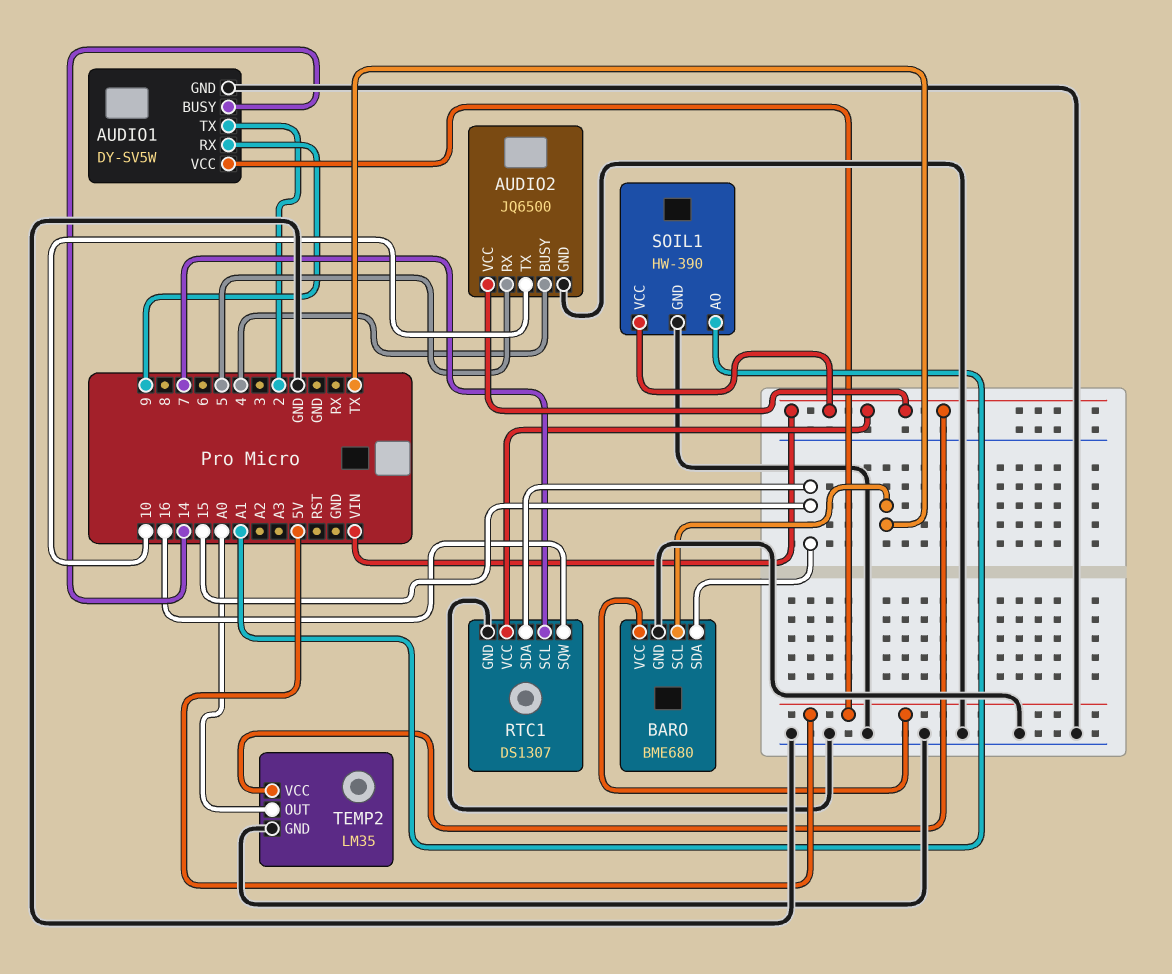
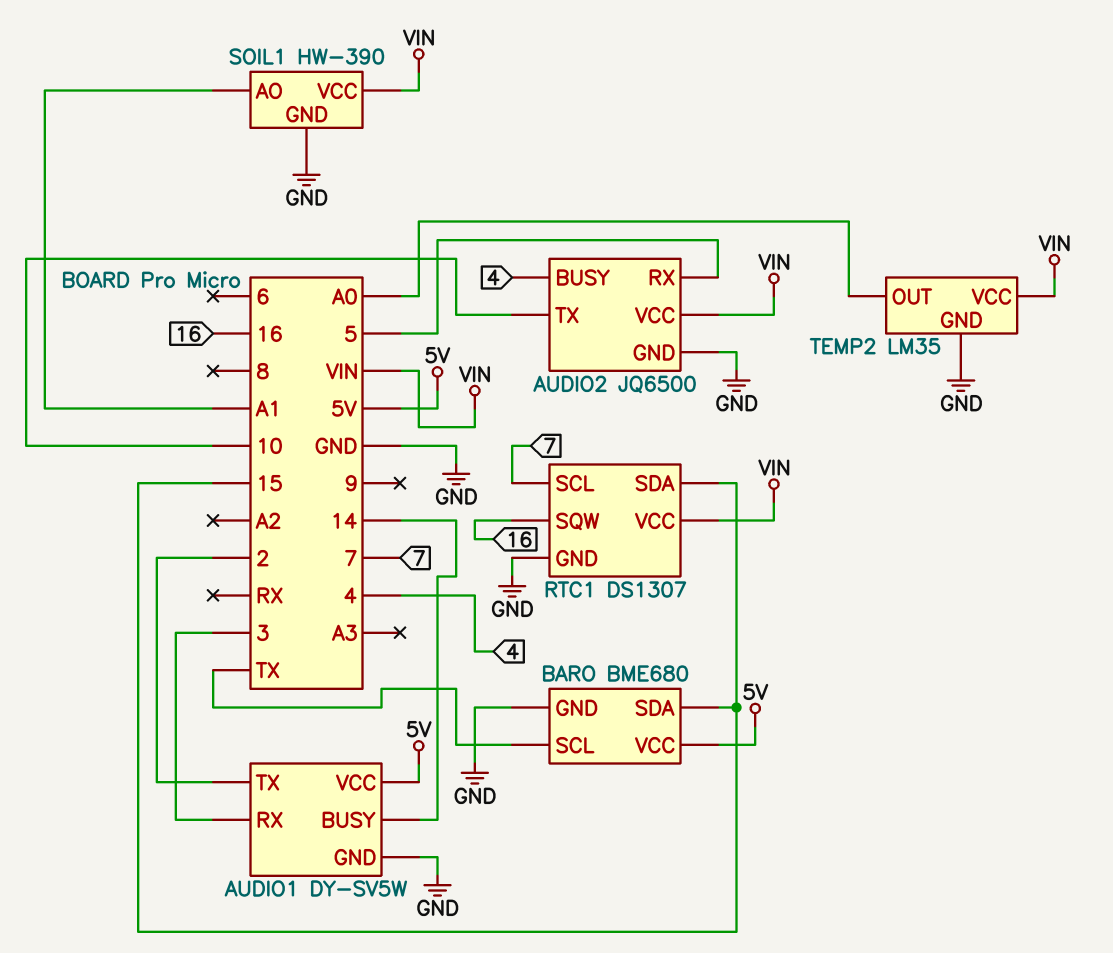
AUDIO1 pin RX: 9 -> 3

